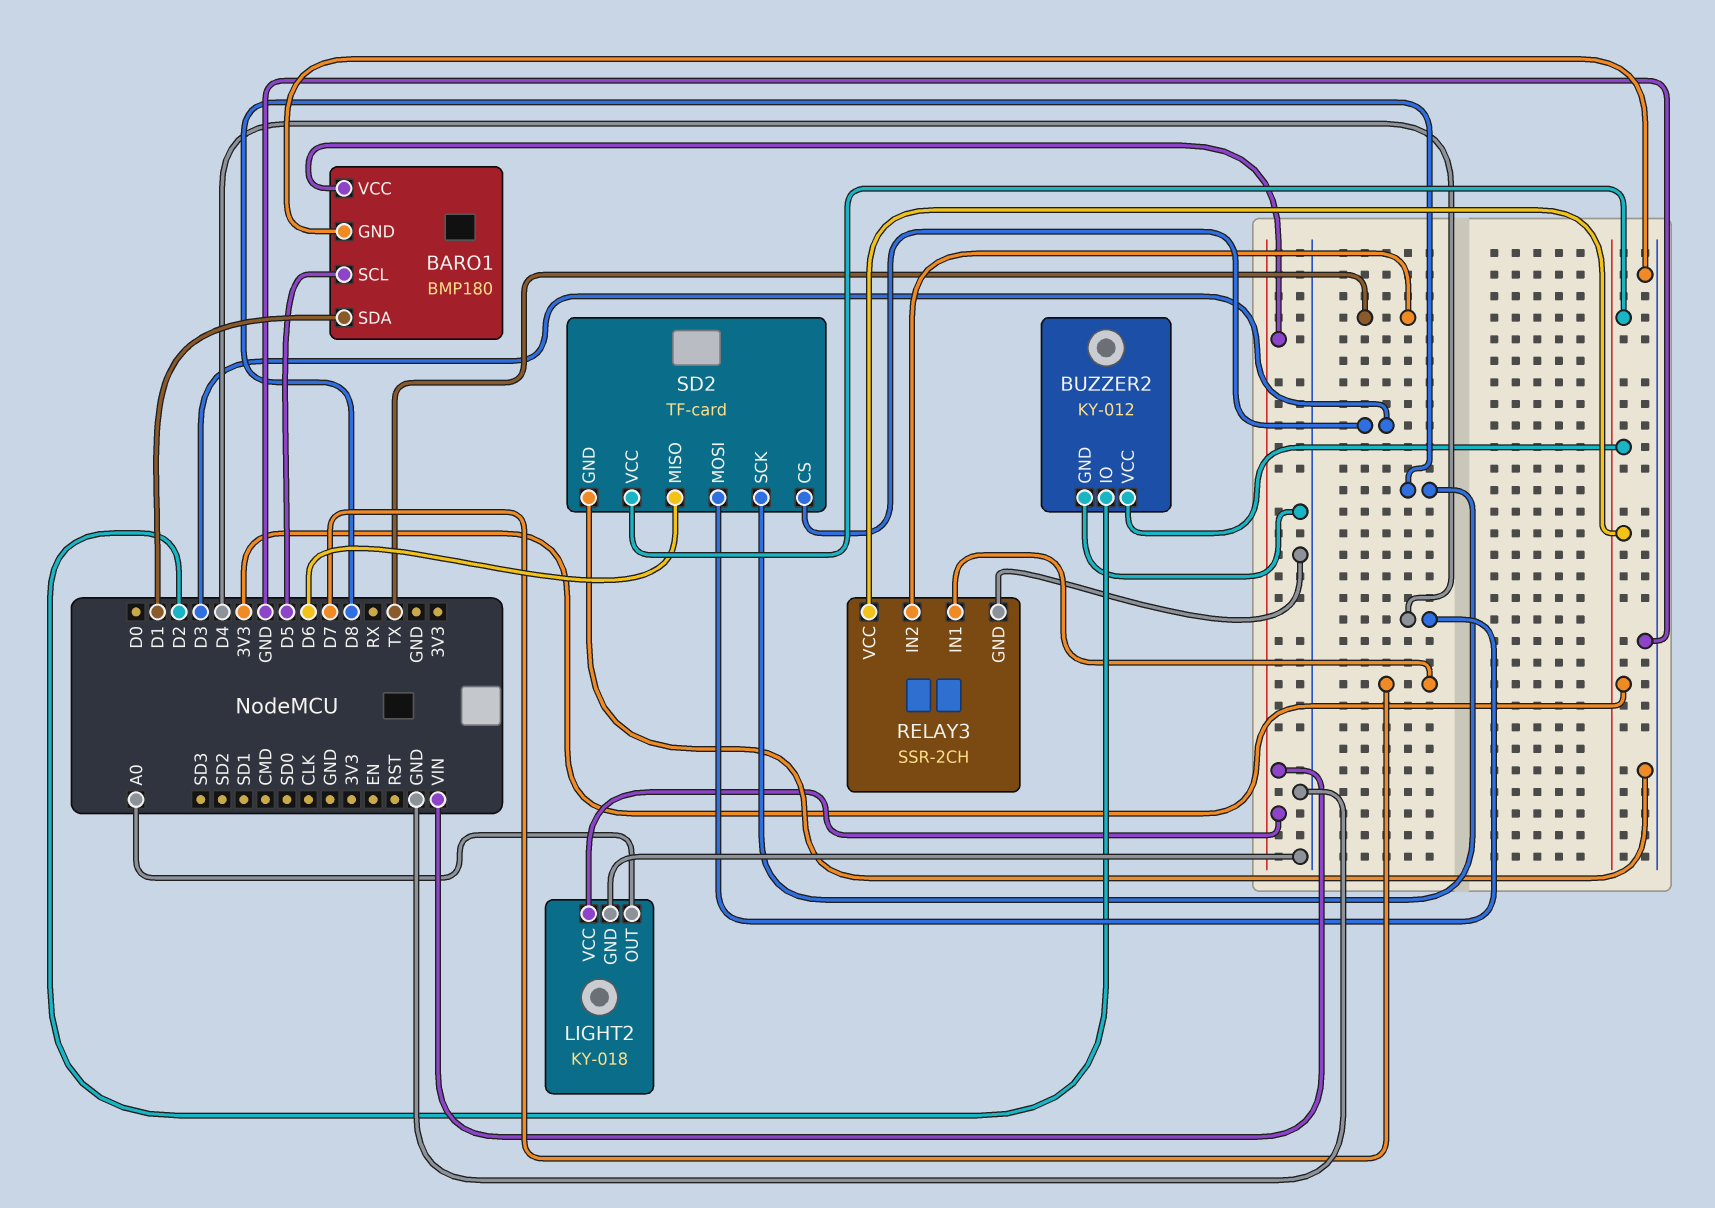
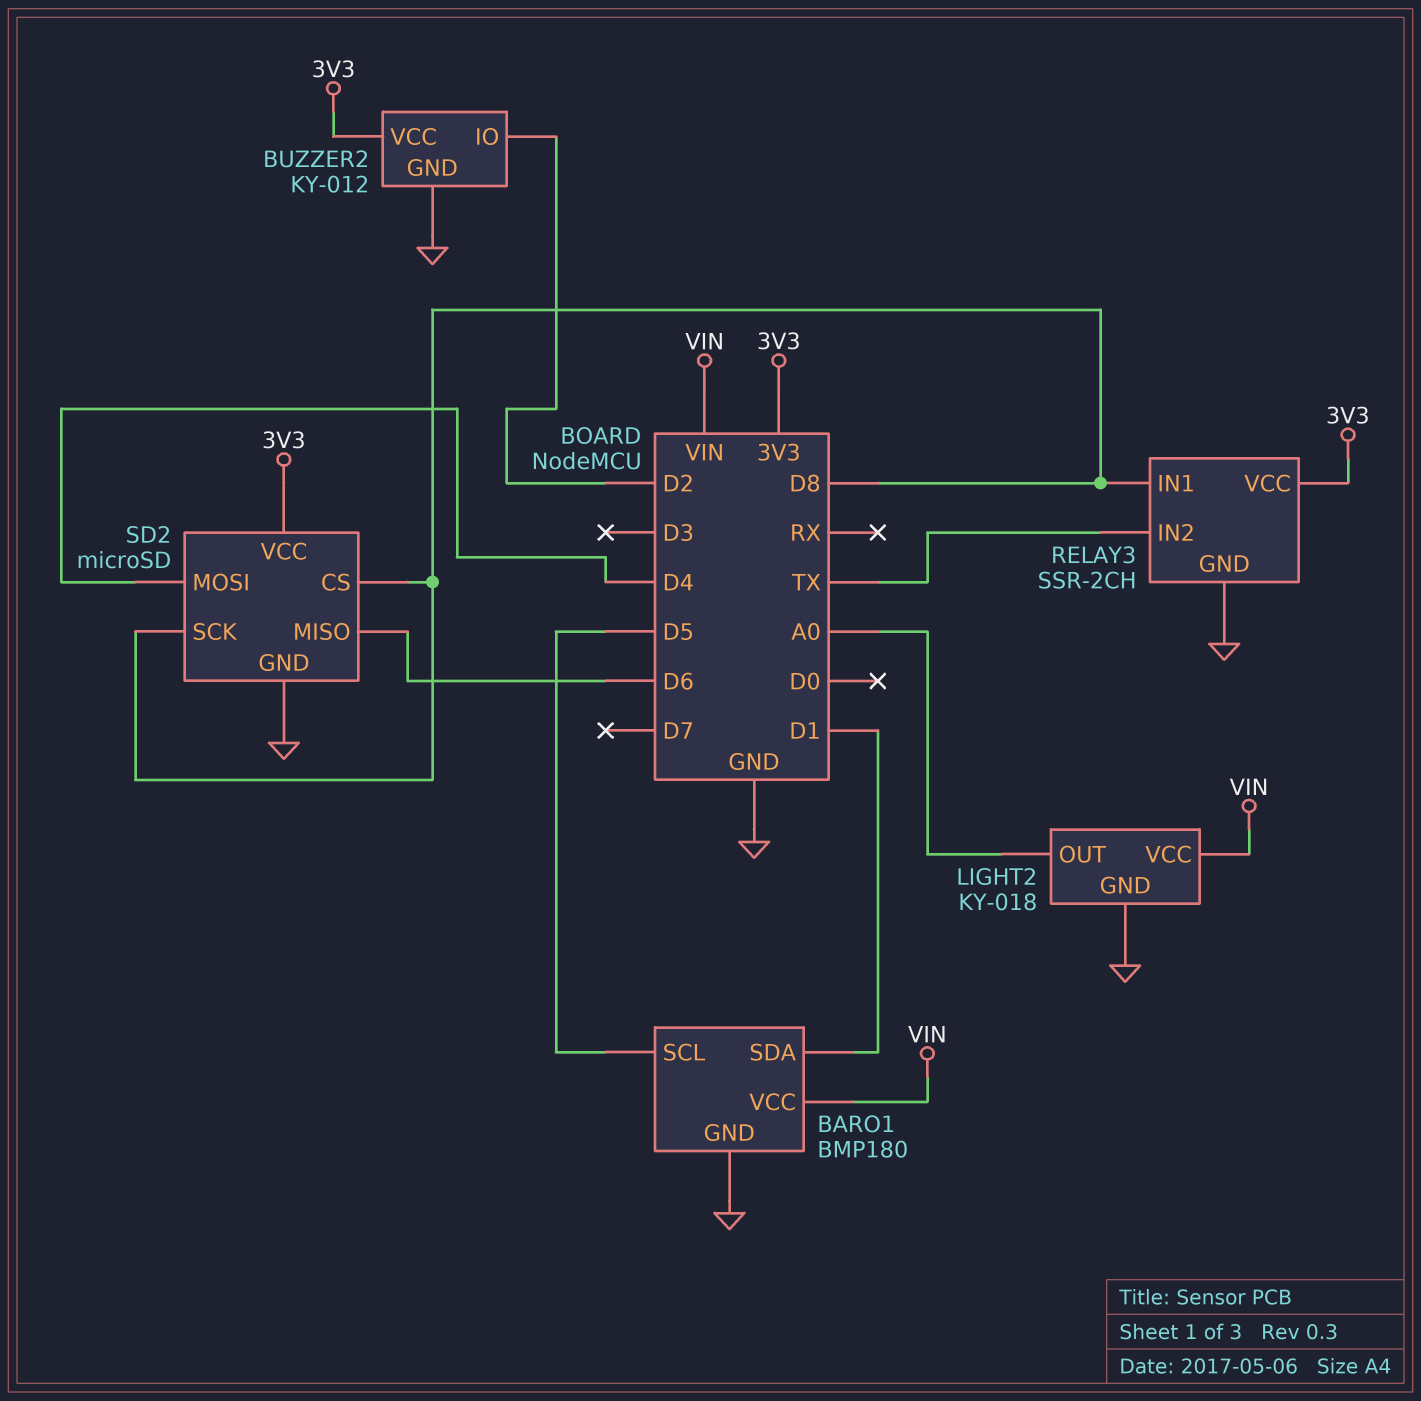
RELAY3 pin IN1: D7 -> D8
SD2: TF-card -> microSD
SD2 pin CS: D3 -> D8

